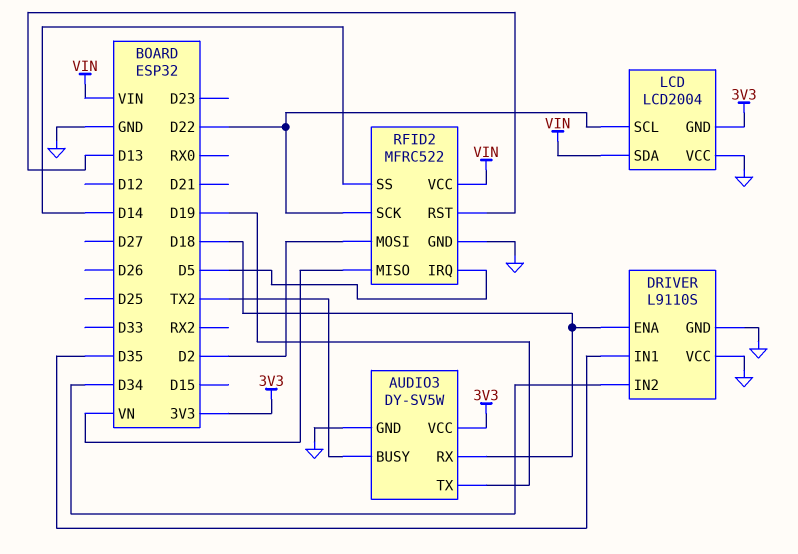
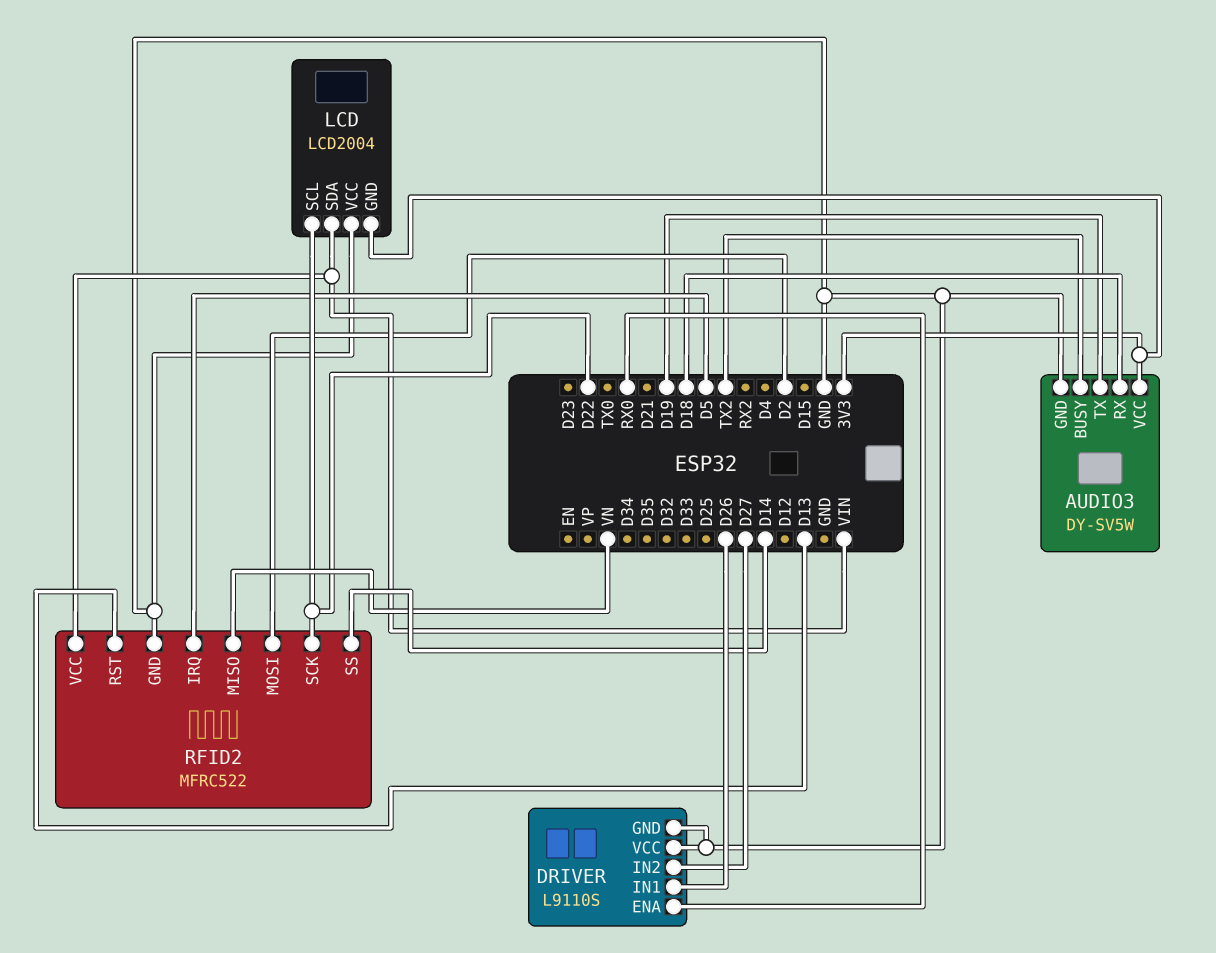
DRIVER pin ENA: D18 -> RX0
DRIVER pin IN1: D35 -> D26
DRIVER pin IN2: D34 -> D27

